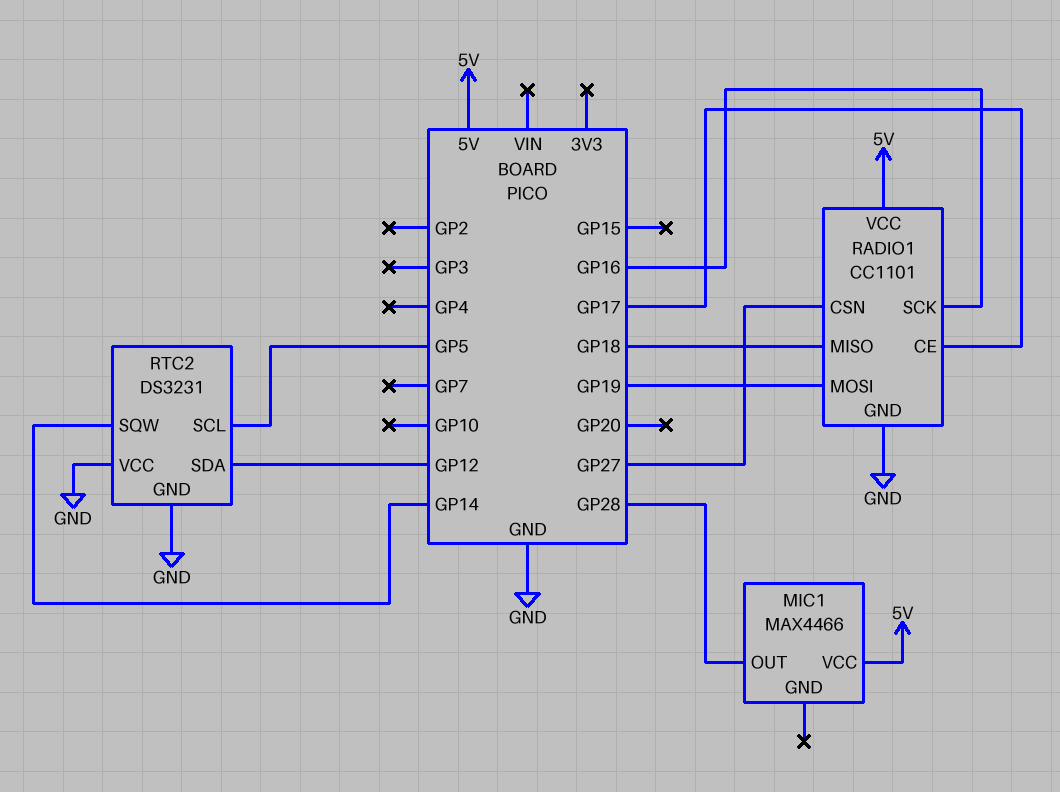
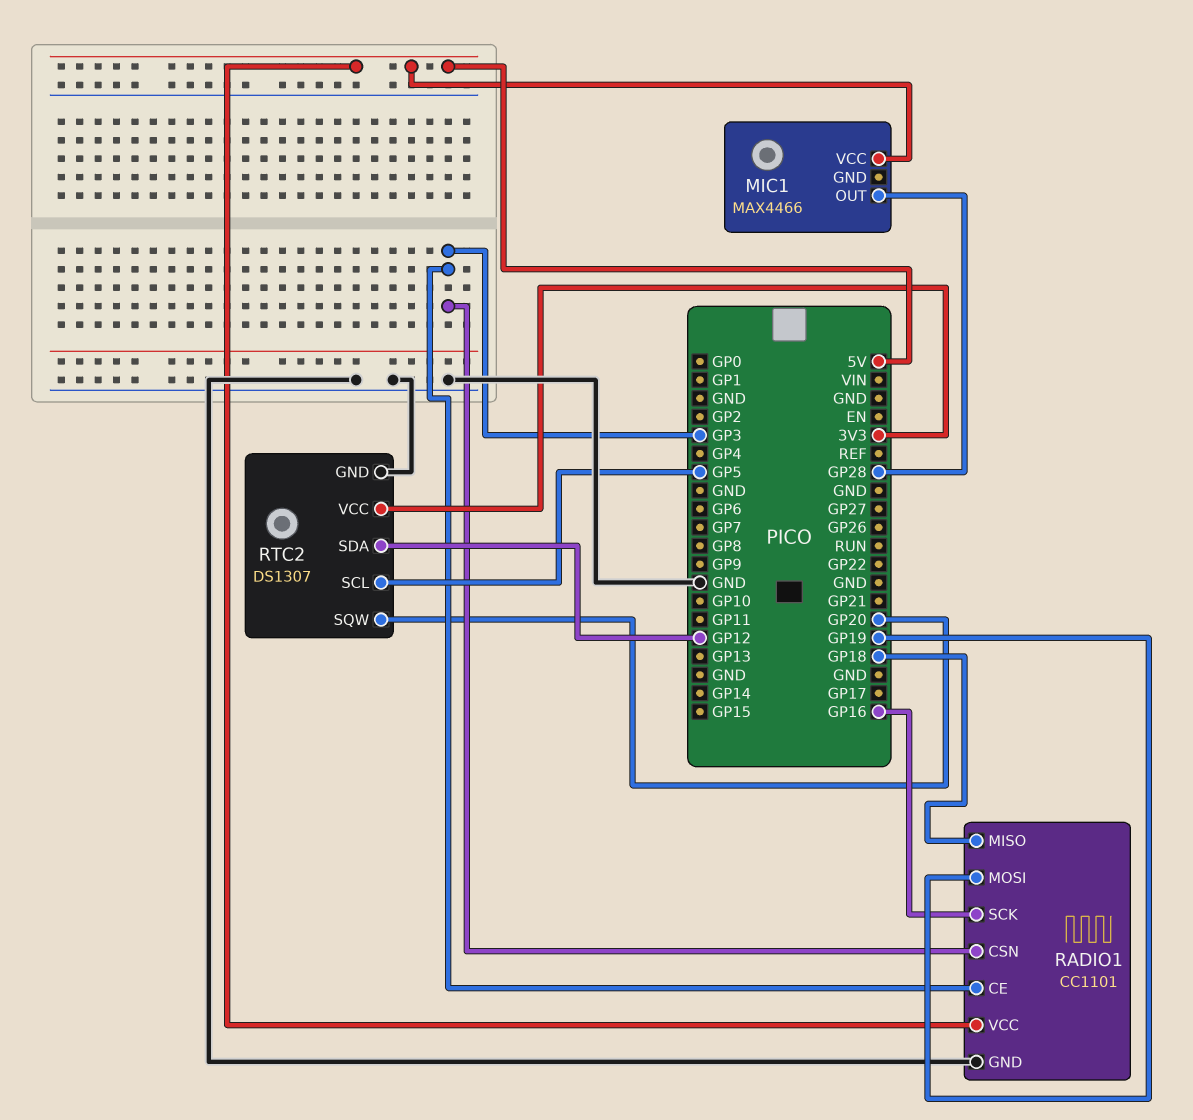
RADIO1 pin CE: GP17 -> GP3
RADIO1 pin CSN: GP27 -> GP3
RTC2: DS3231 -> DS1307
RTC2 pin SQW: GP14 -> GP20
RTC2 pin VCC: GND -> 3V3

